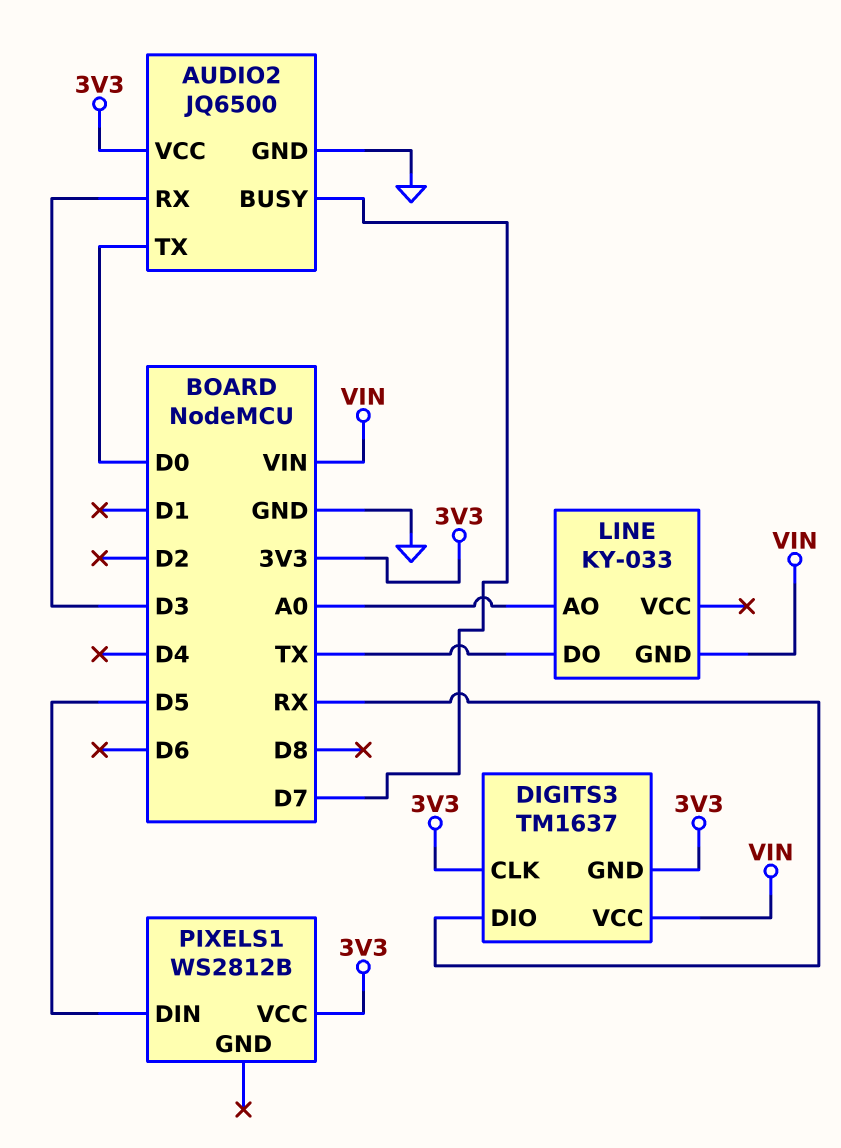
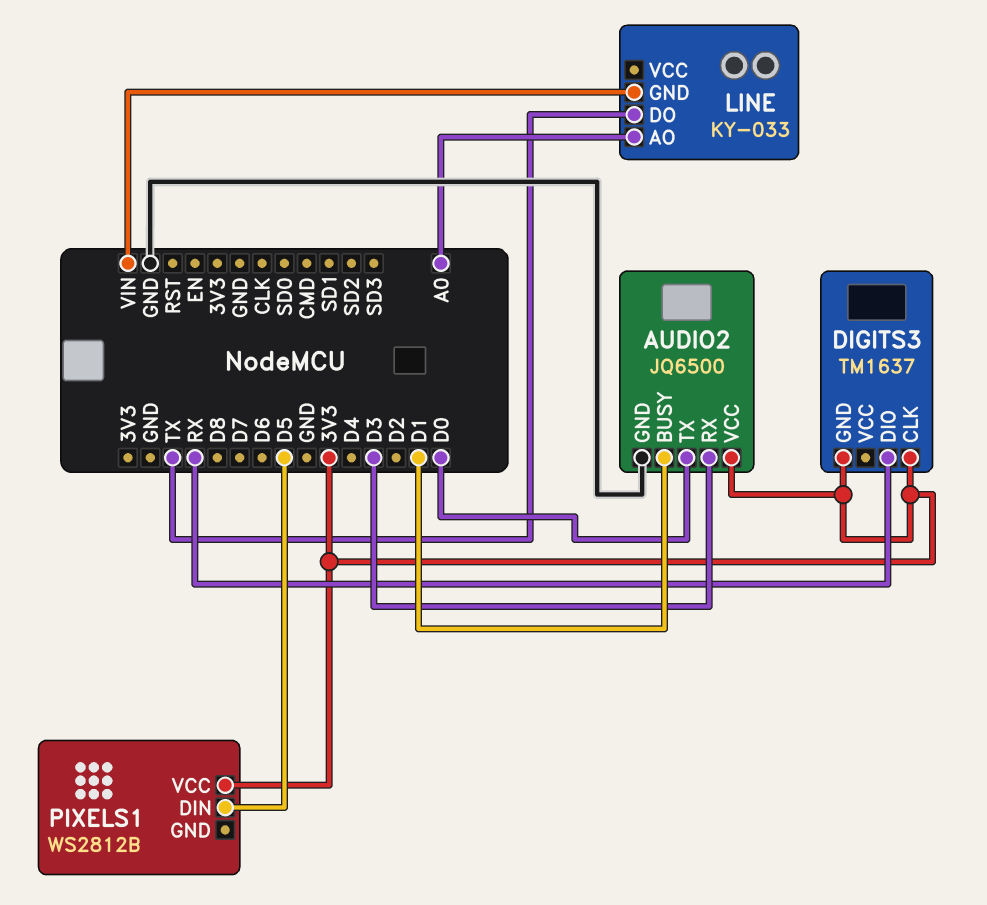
AUDIO2 pin BUSY: D7 -> D1
DIGITS3 pin VCC: VIN -> none

